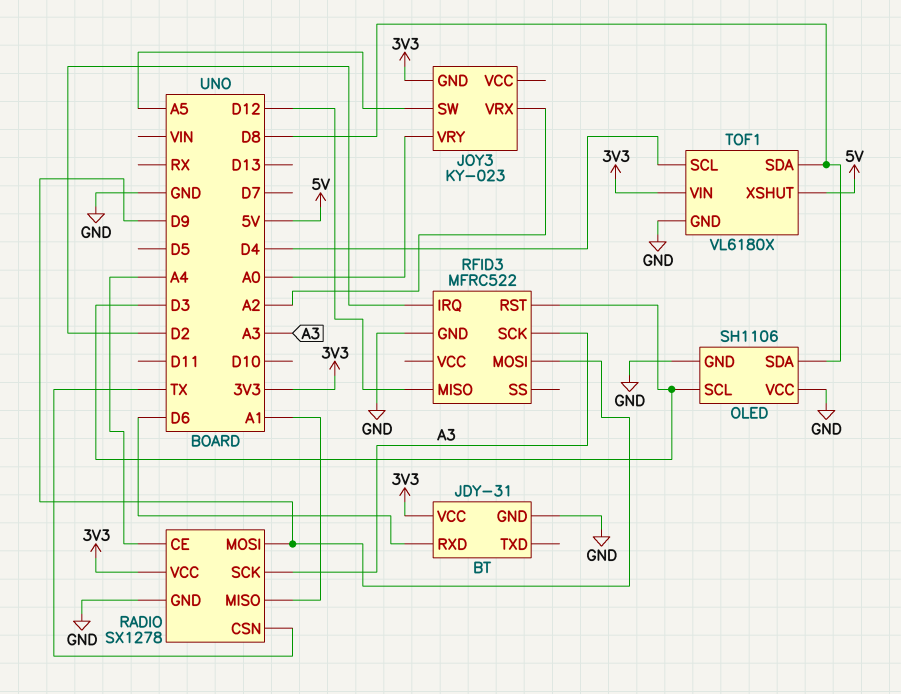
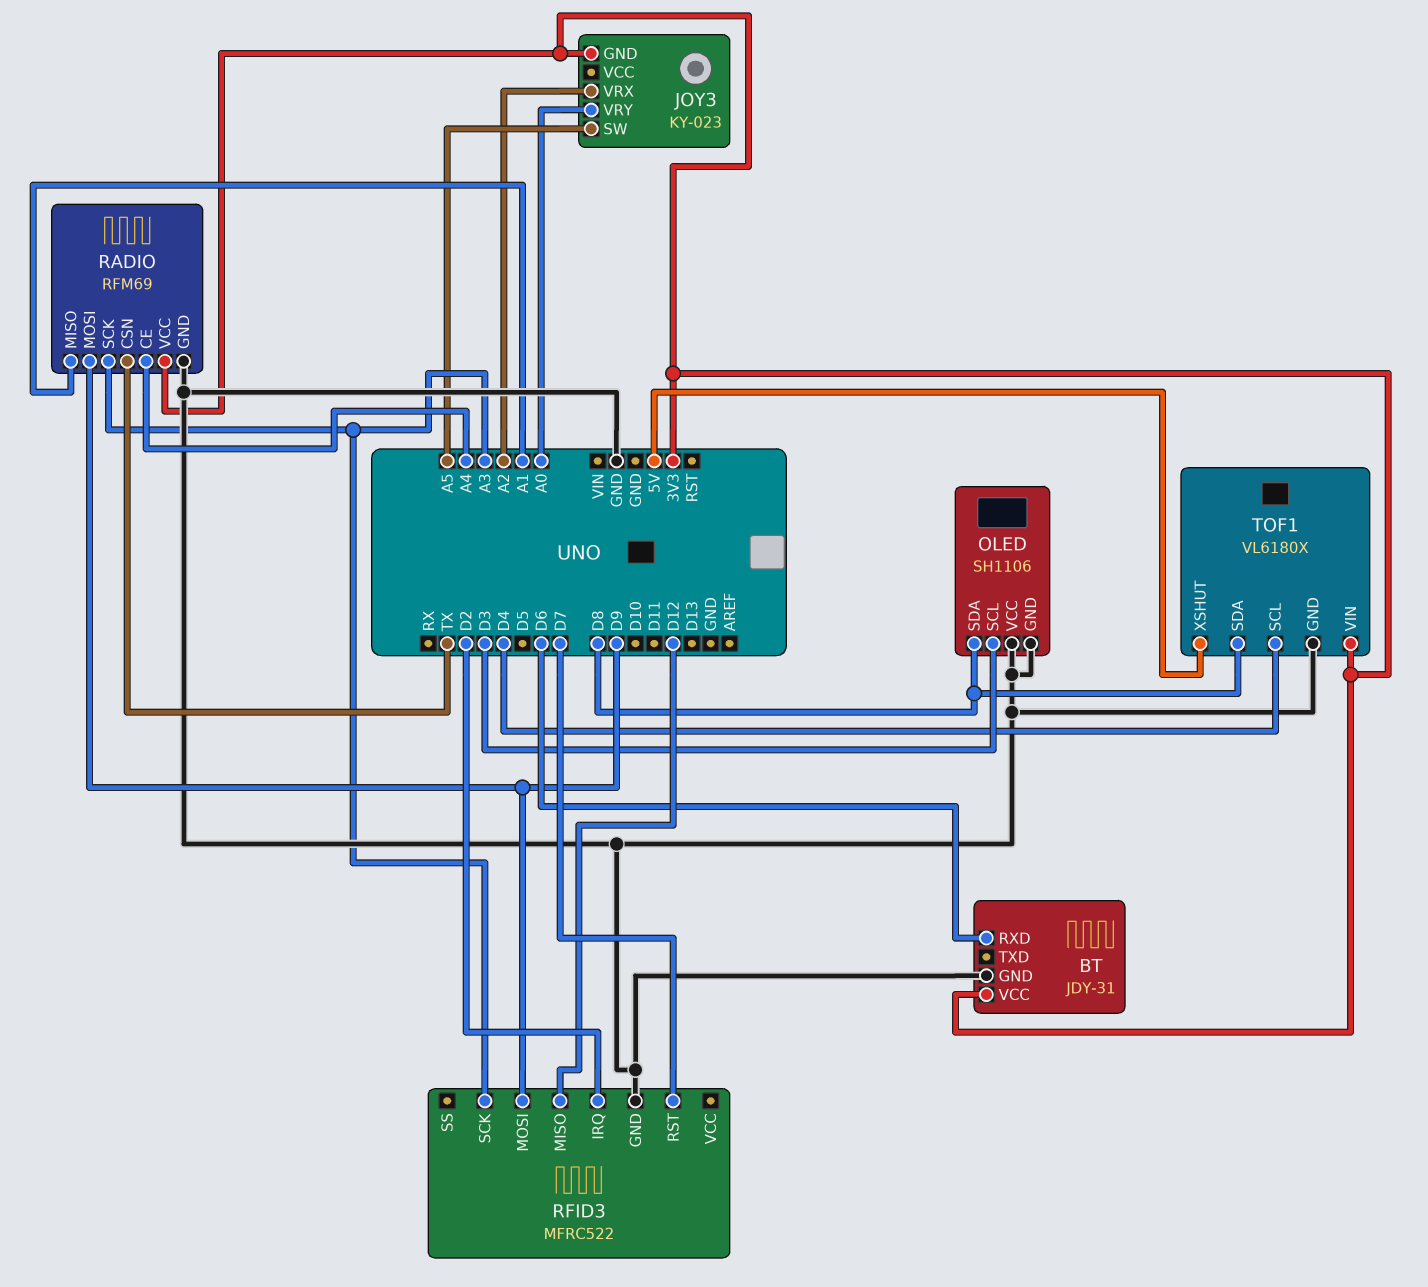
RADIO: SX1278 -> RFM69
RFID3 pin RST: D3 -> D7

